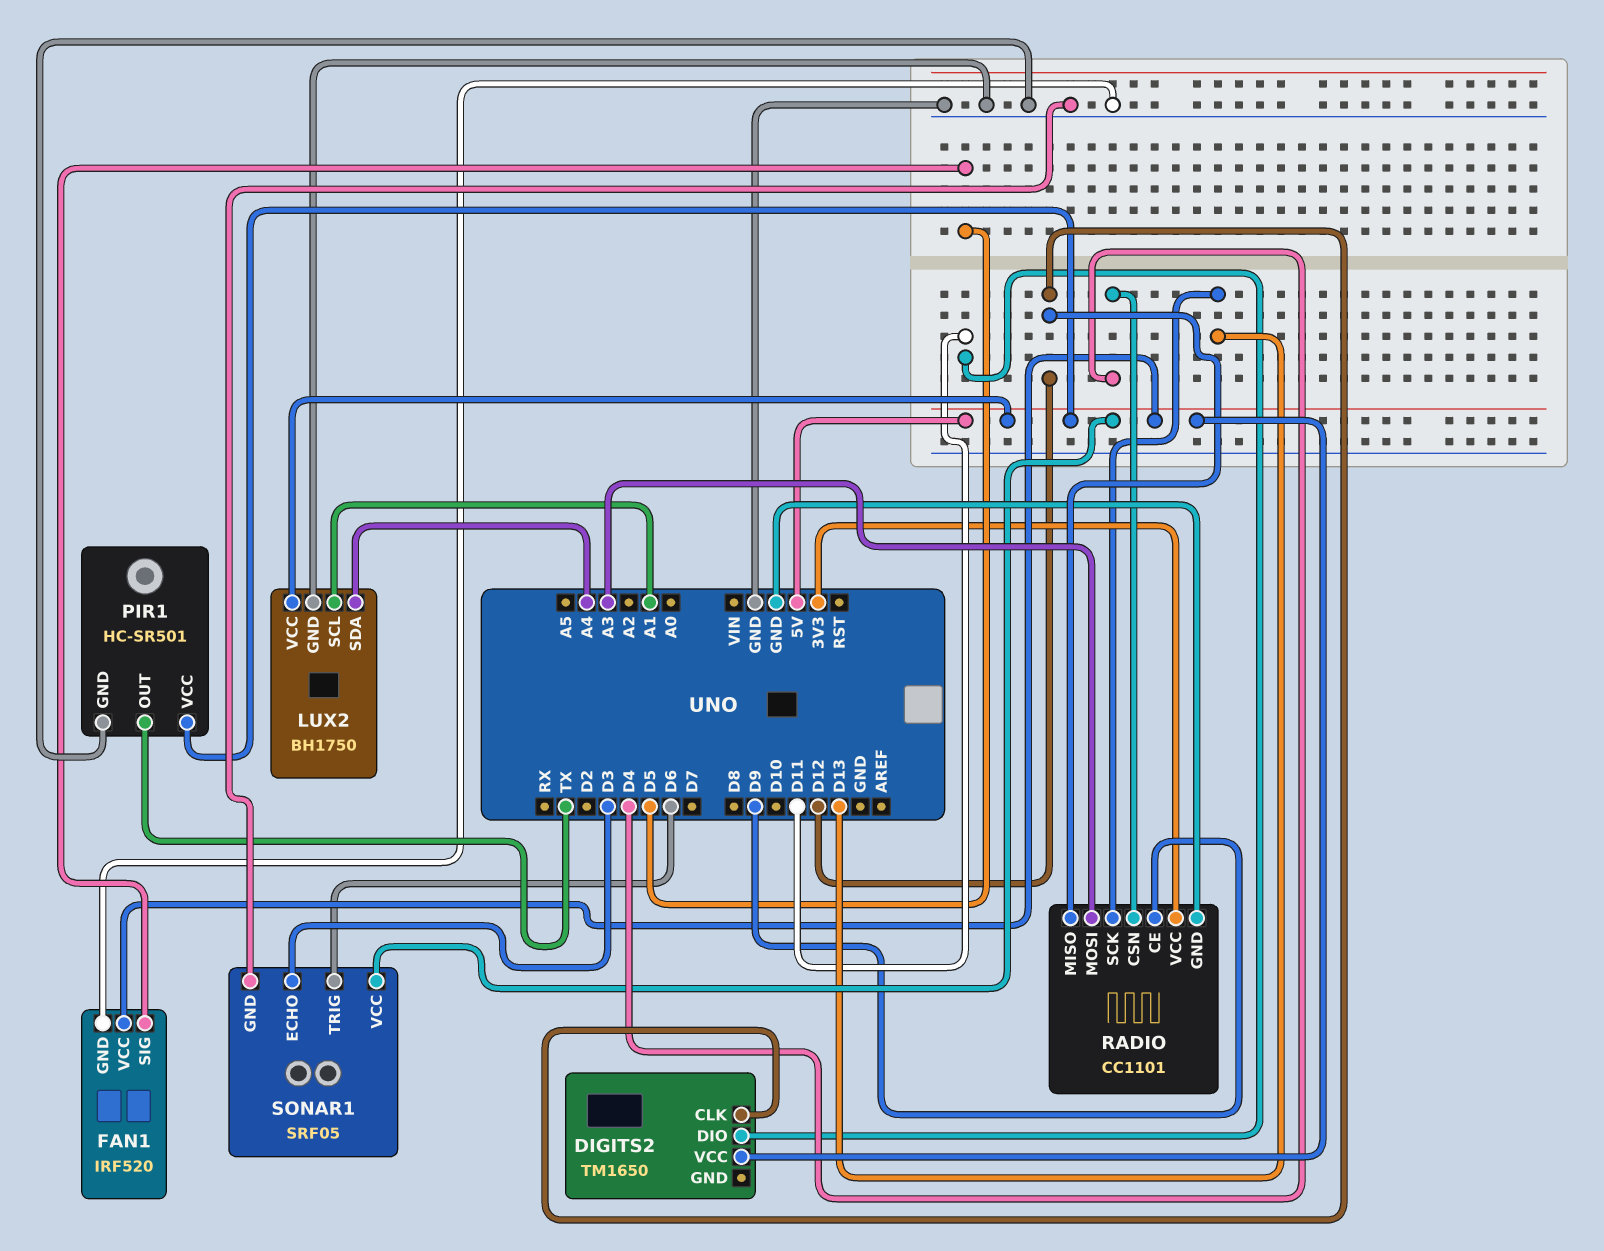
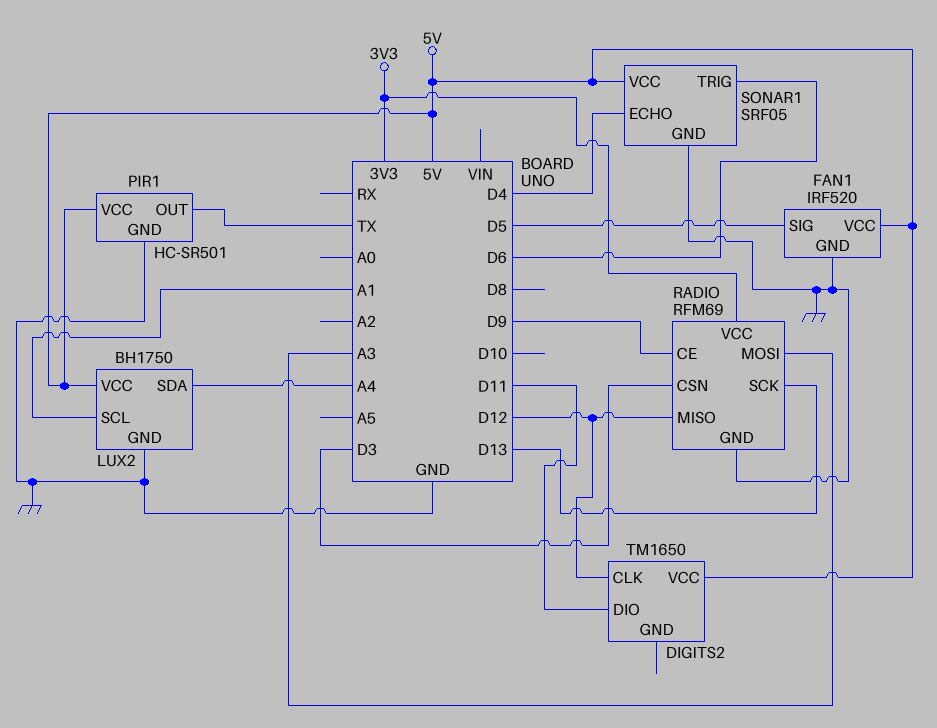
RADIO: CC1101 -> RFM69
RADIO pin CSN: D4 -> D3
SONAR1 pin ECHO: D3 -> D4

